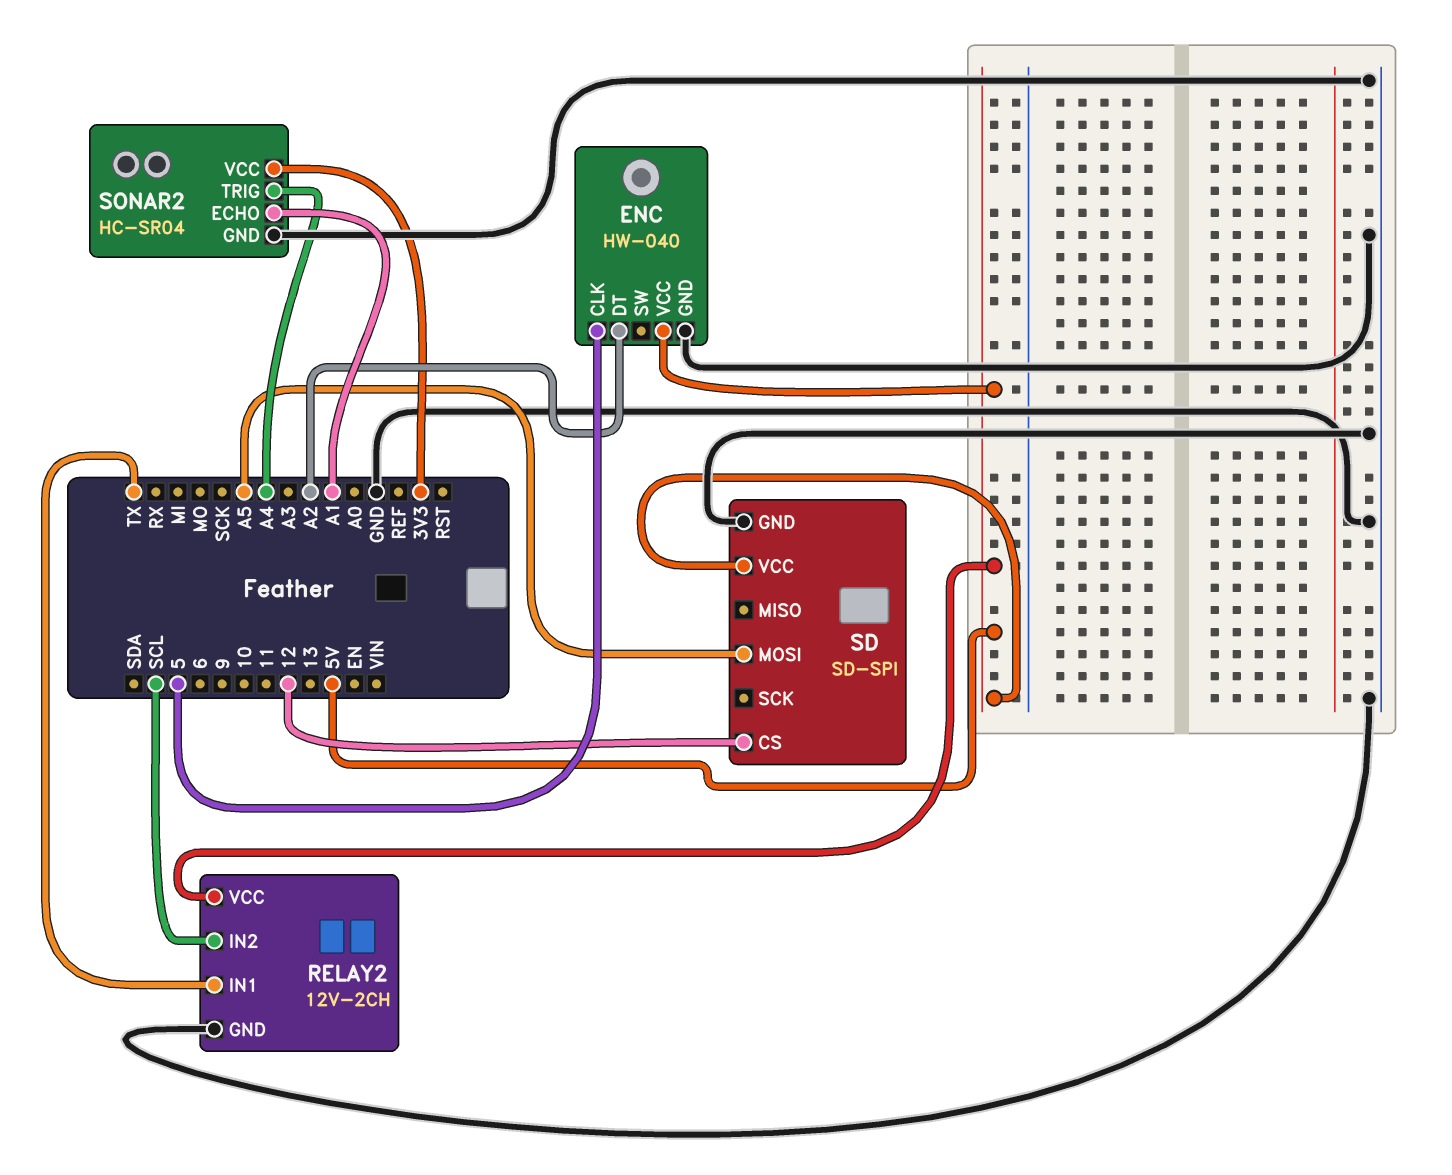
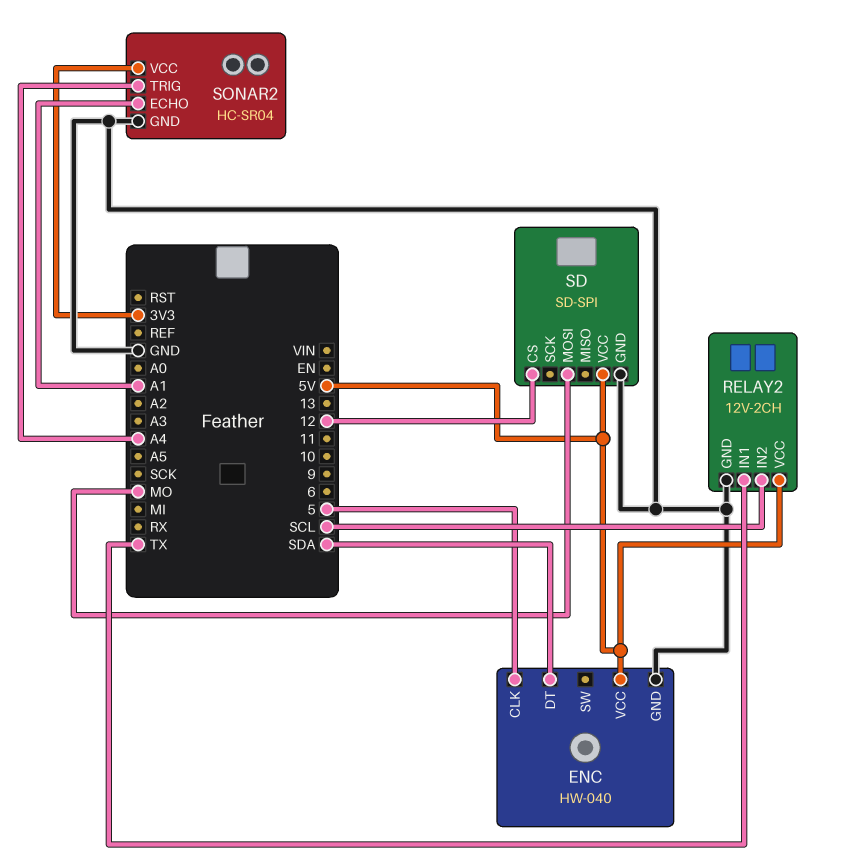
ENC pin DT: A2 -> SDA
SD pin MOSI: A5 -> MO

